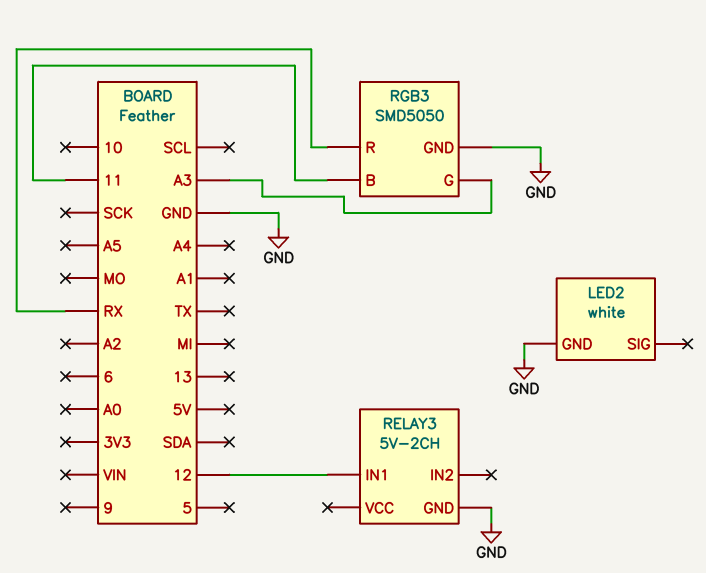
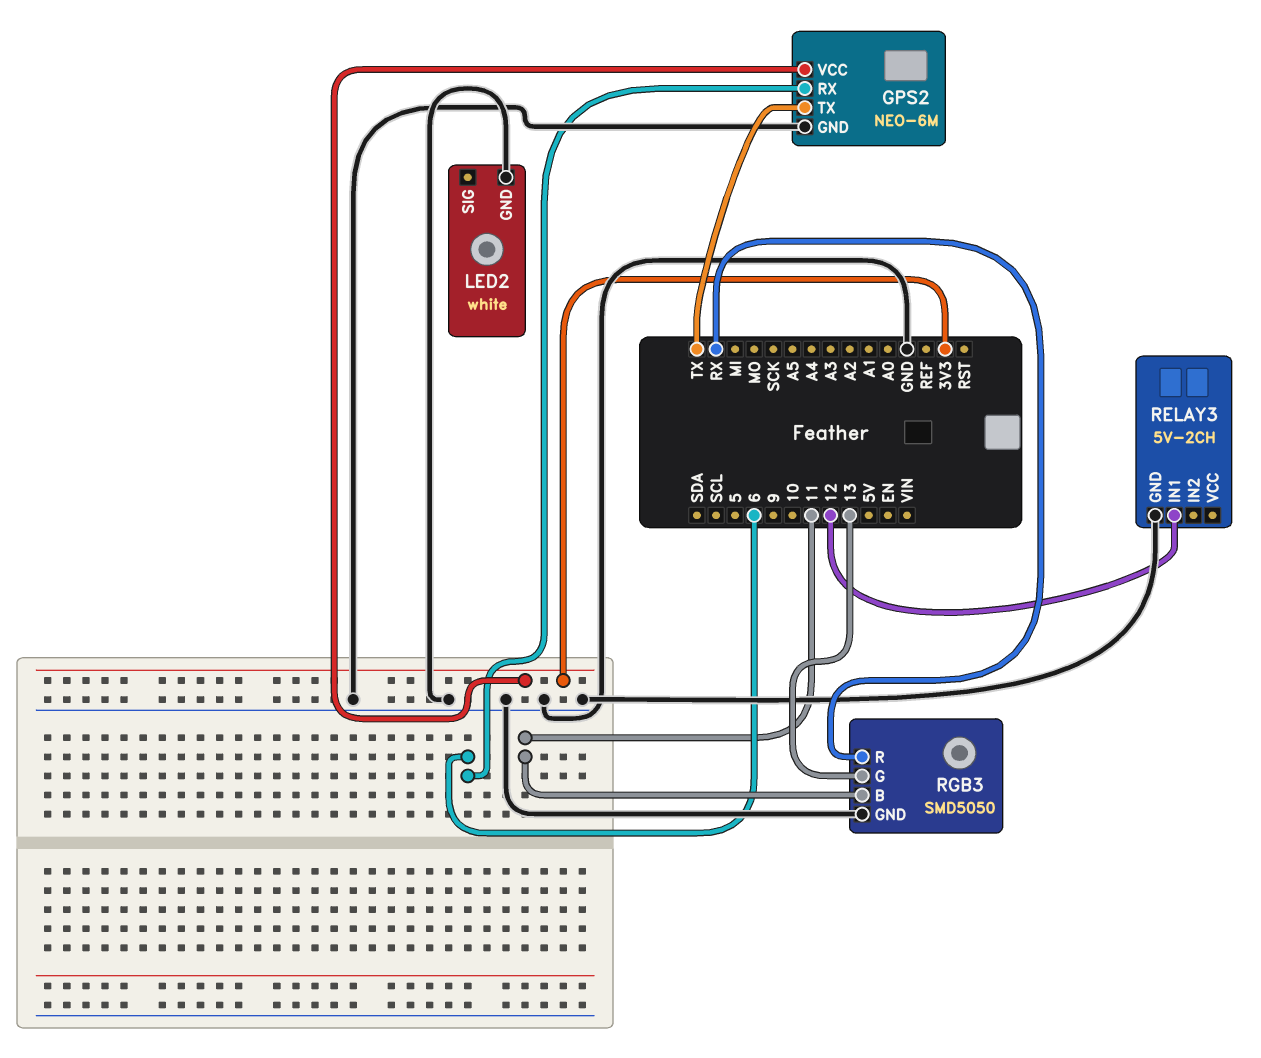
GPS2: none -> NEO-6M
GPS2 pin GND: none -> GND
GPS2 pin RX: none -> 6
GPS2 pin TX: none -> TX
GPS2 pin VCC: none -> 3V3
RGB3 pin G: A3 -> 13

